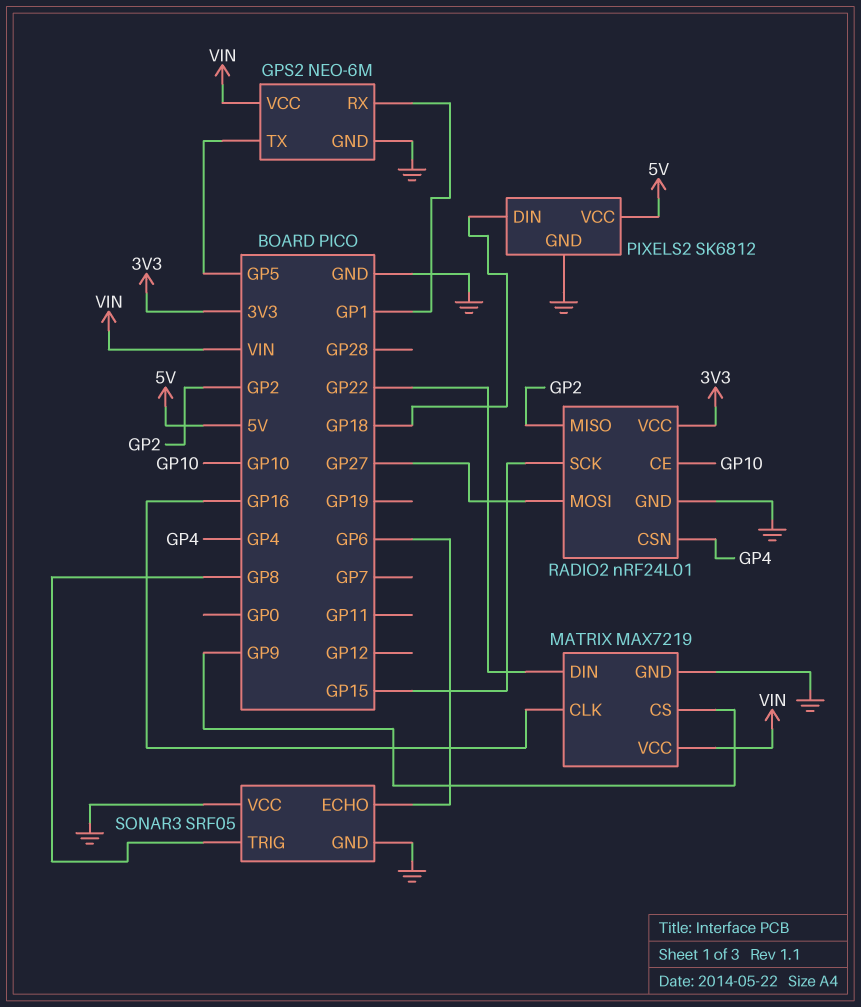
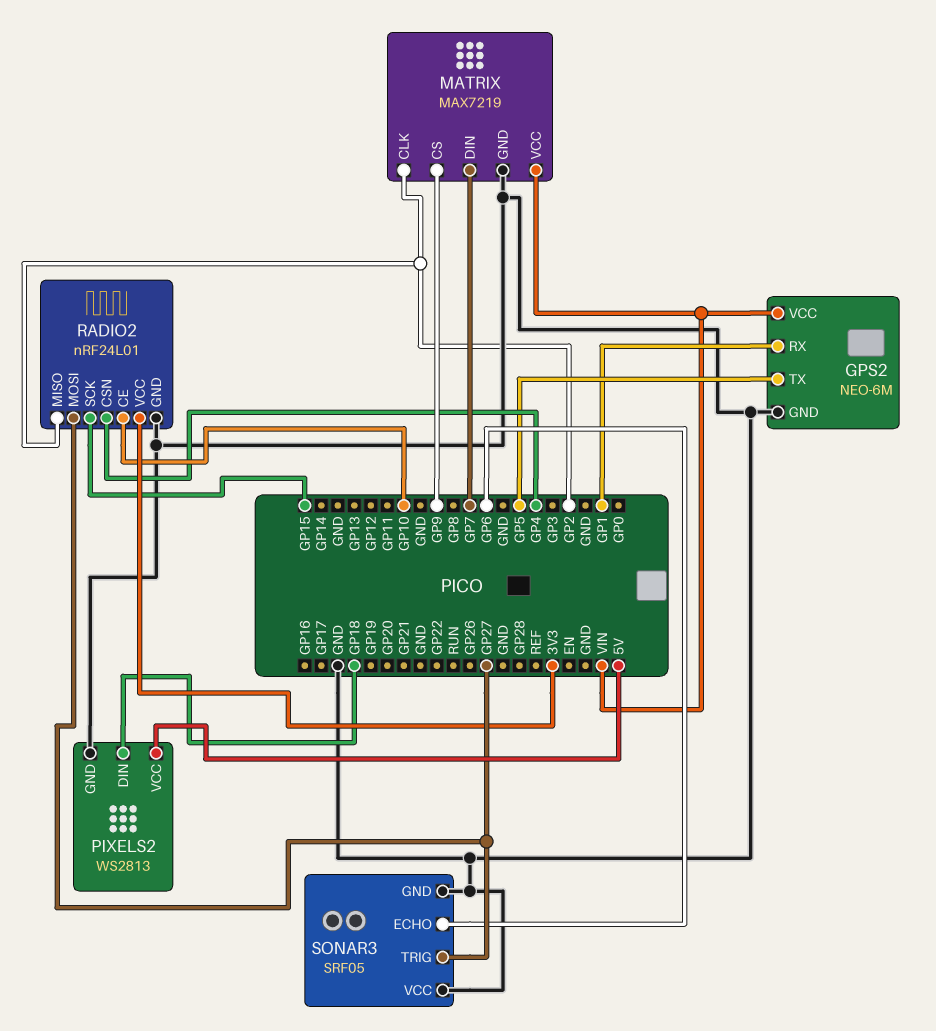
MATRIX pin CLK: GP16 -> GP2
MATRIX pin DIN: GP22 -> GP7
PIXELS2: SK6812 -> WS2813
SONAR3 pin TRIG: GP8 -> GP27

